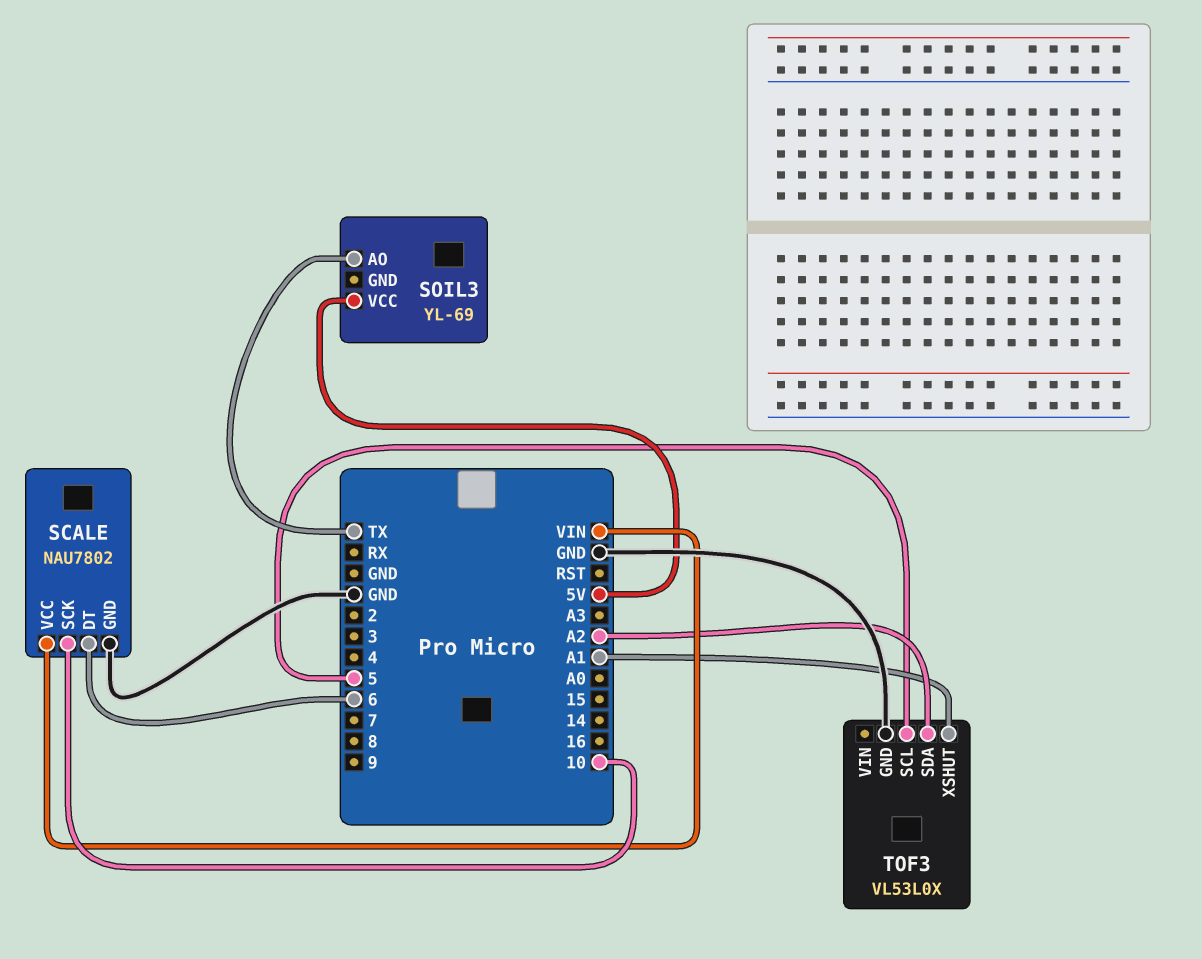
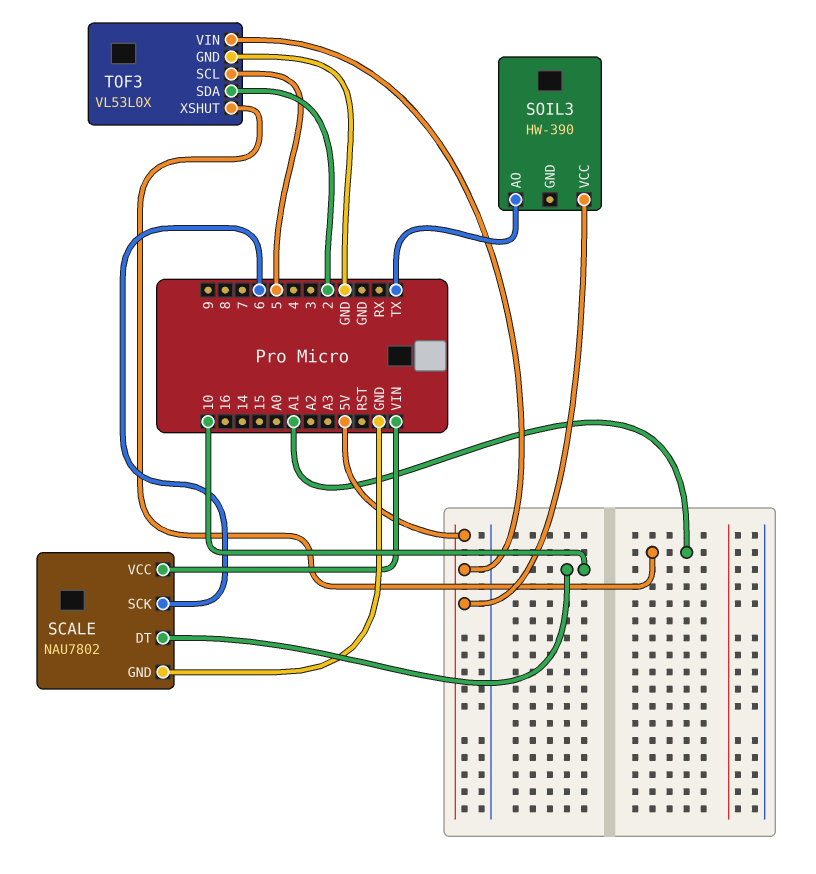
SCALE pin DT: 6 -> 10
SCALE pin SCK: 10 -> 6
SOIL3: YL-69 -> HW-390
TOF3 pin SDA: A2 -> 2
TOF3 pin VIN: none -> 5V

